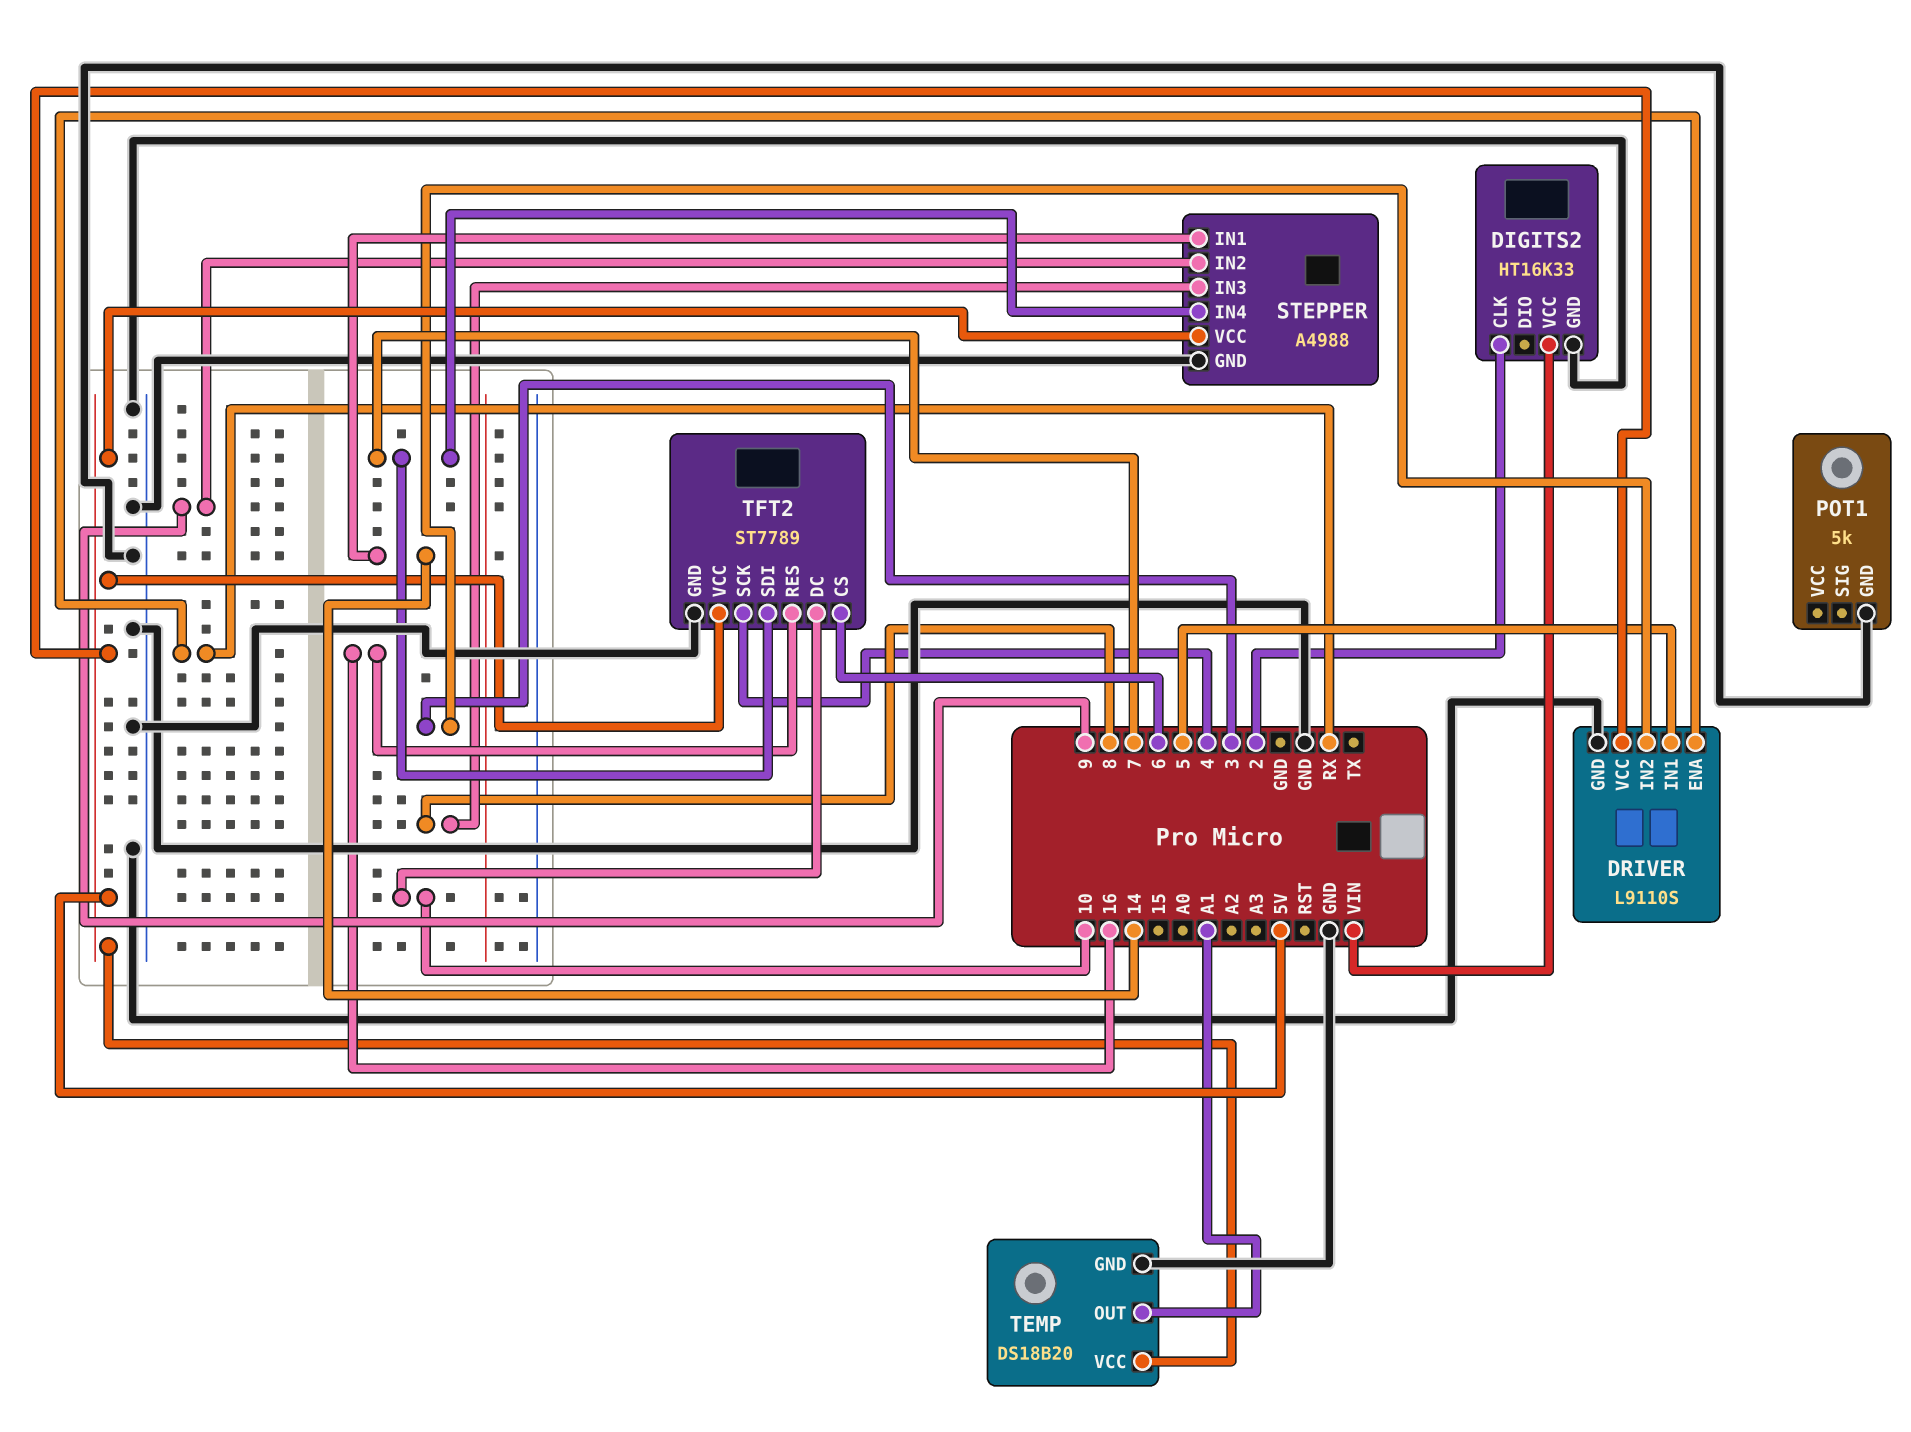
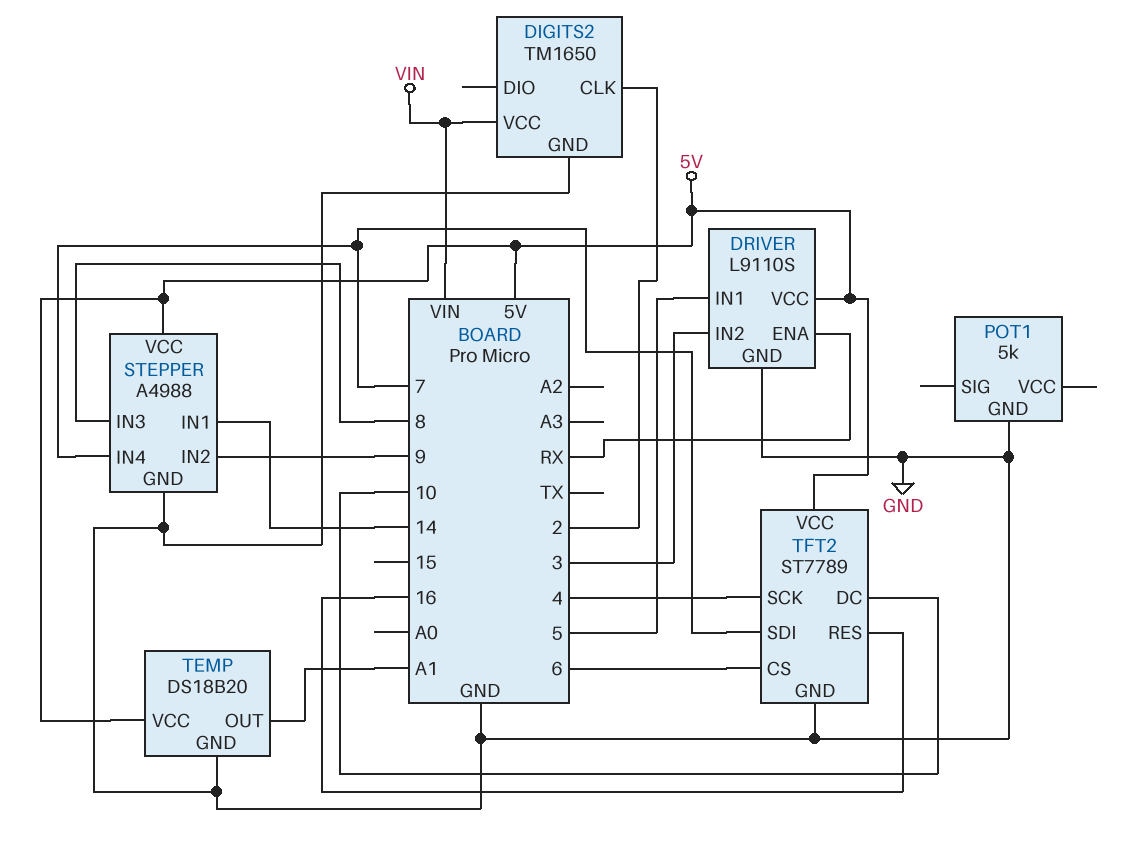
DIGITS2: HT16K33 -> TM1650

